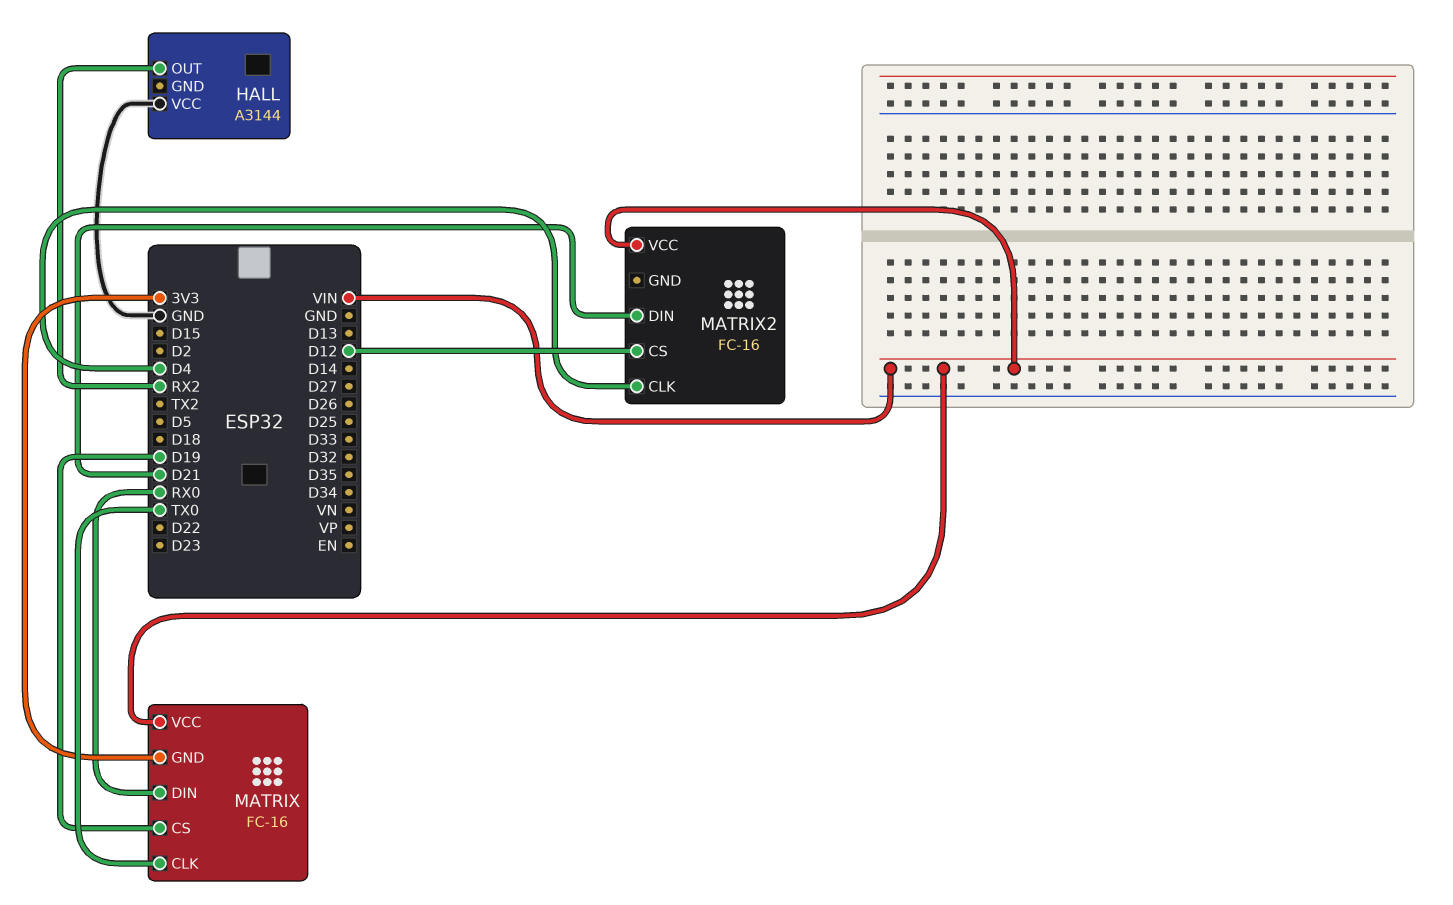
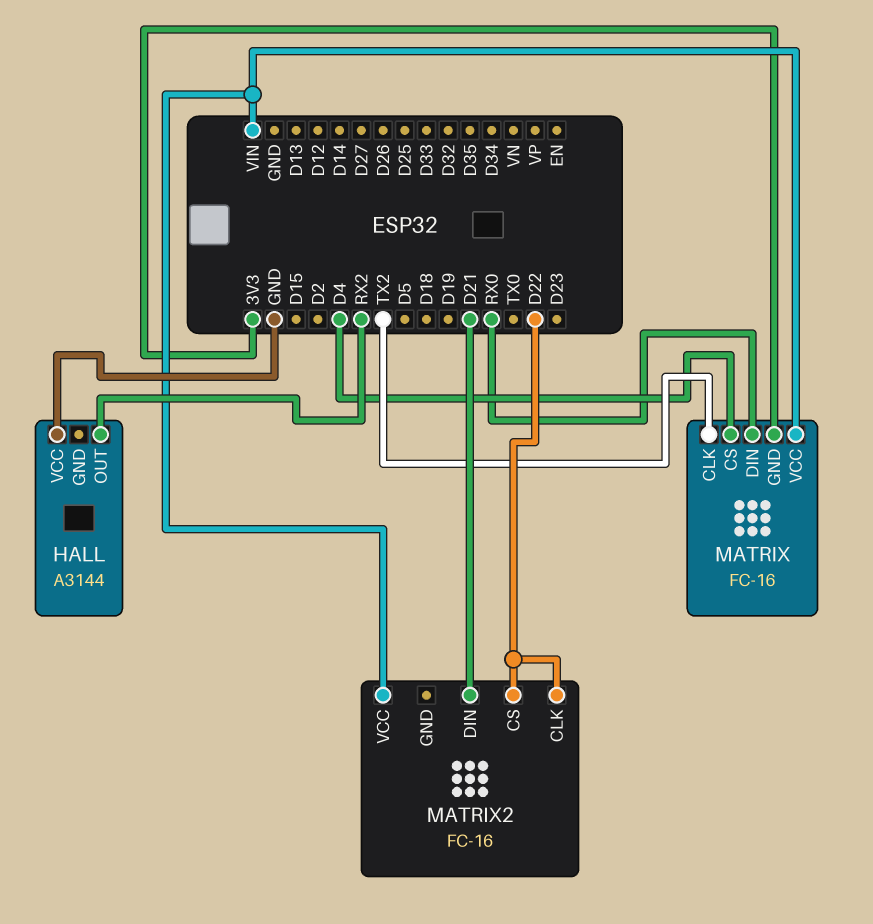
MATRIX pin CLK: TX0 -> TX2
MATRIX pin CS: D19 -> D4
MATRIX2 pin CLK: D4 -> D22
MATRIX2 pin CS: D12 -> D22

